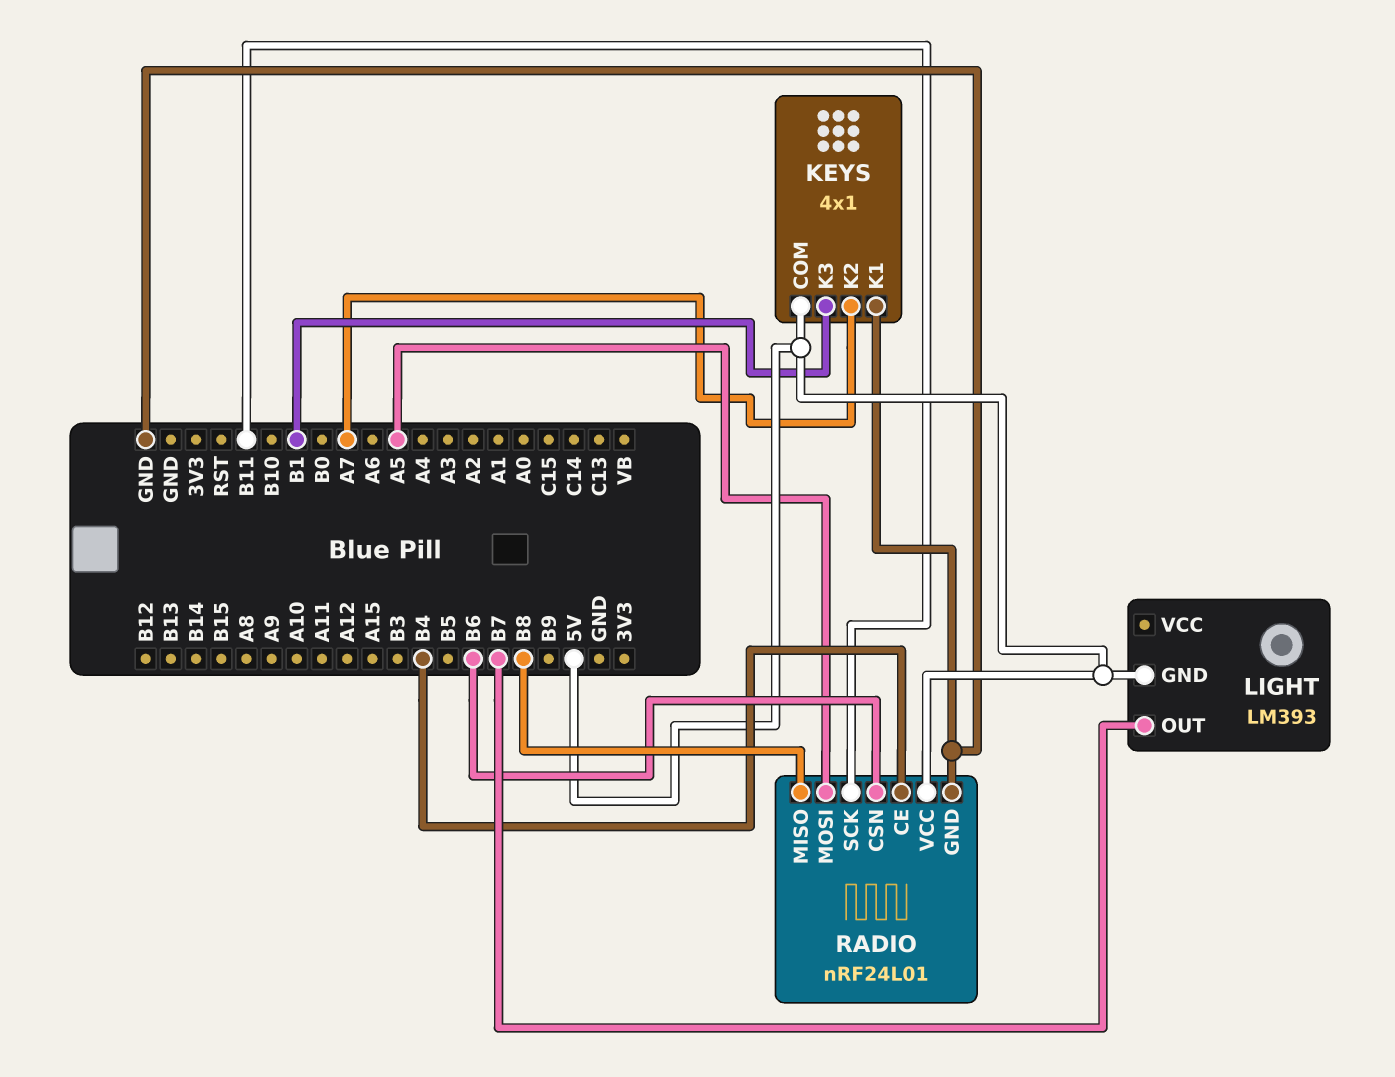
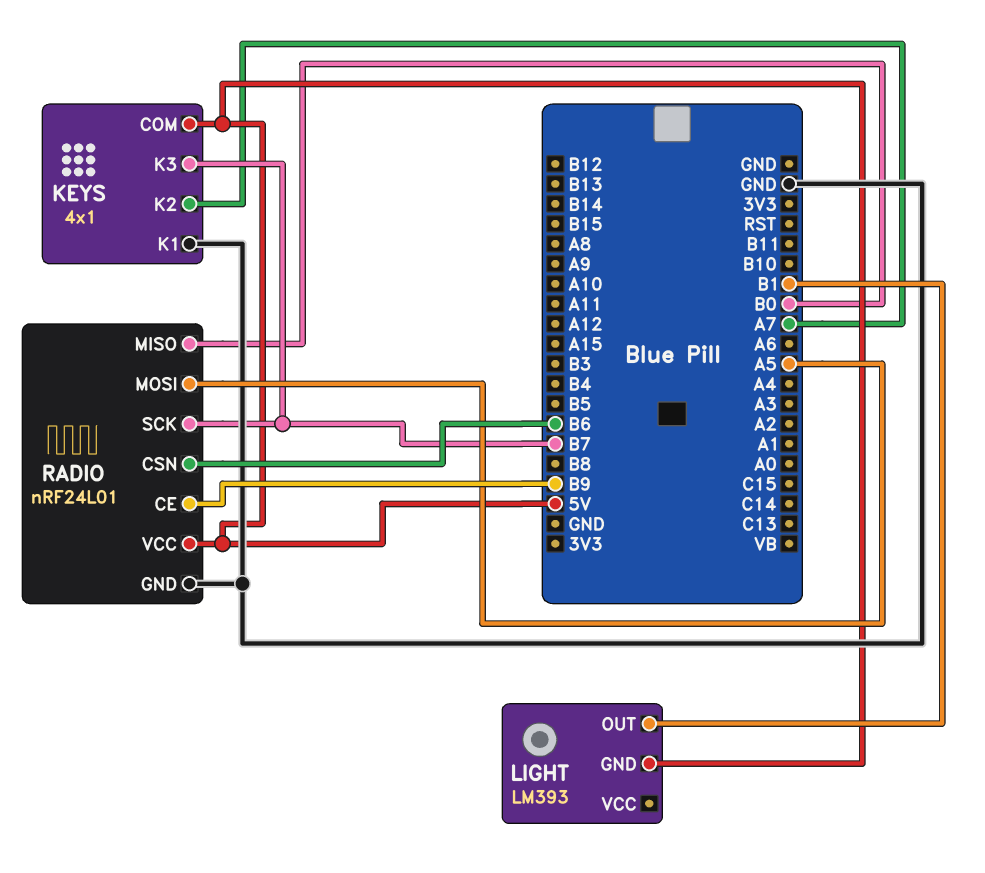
KEYS pin K3: B1 -> B7
LIGHT pin OUT: B7 -> B1
RADIO pin CE: B4 -> B9
RADIO pin MISO: B8 -> B0
RADIO pin SCK: B11 -> B7

